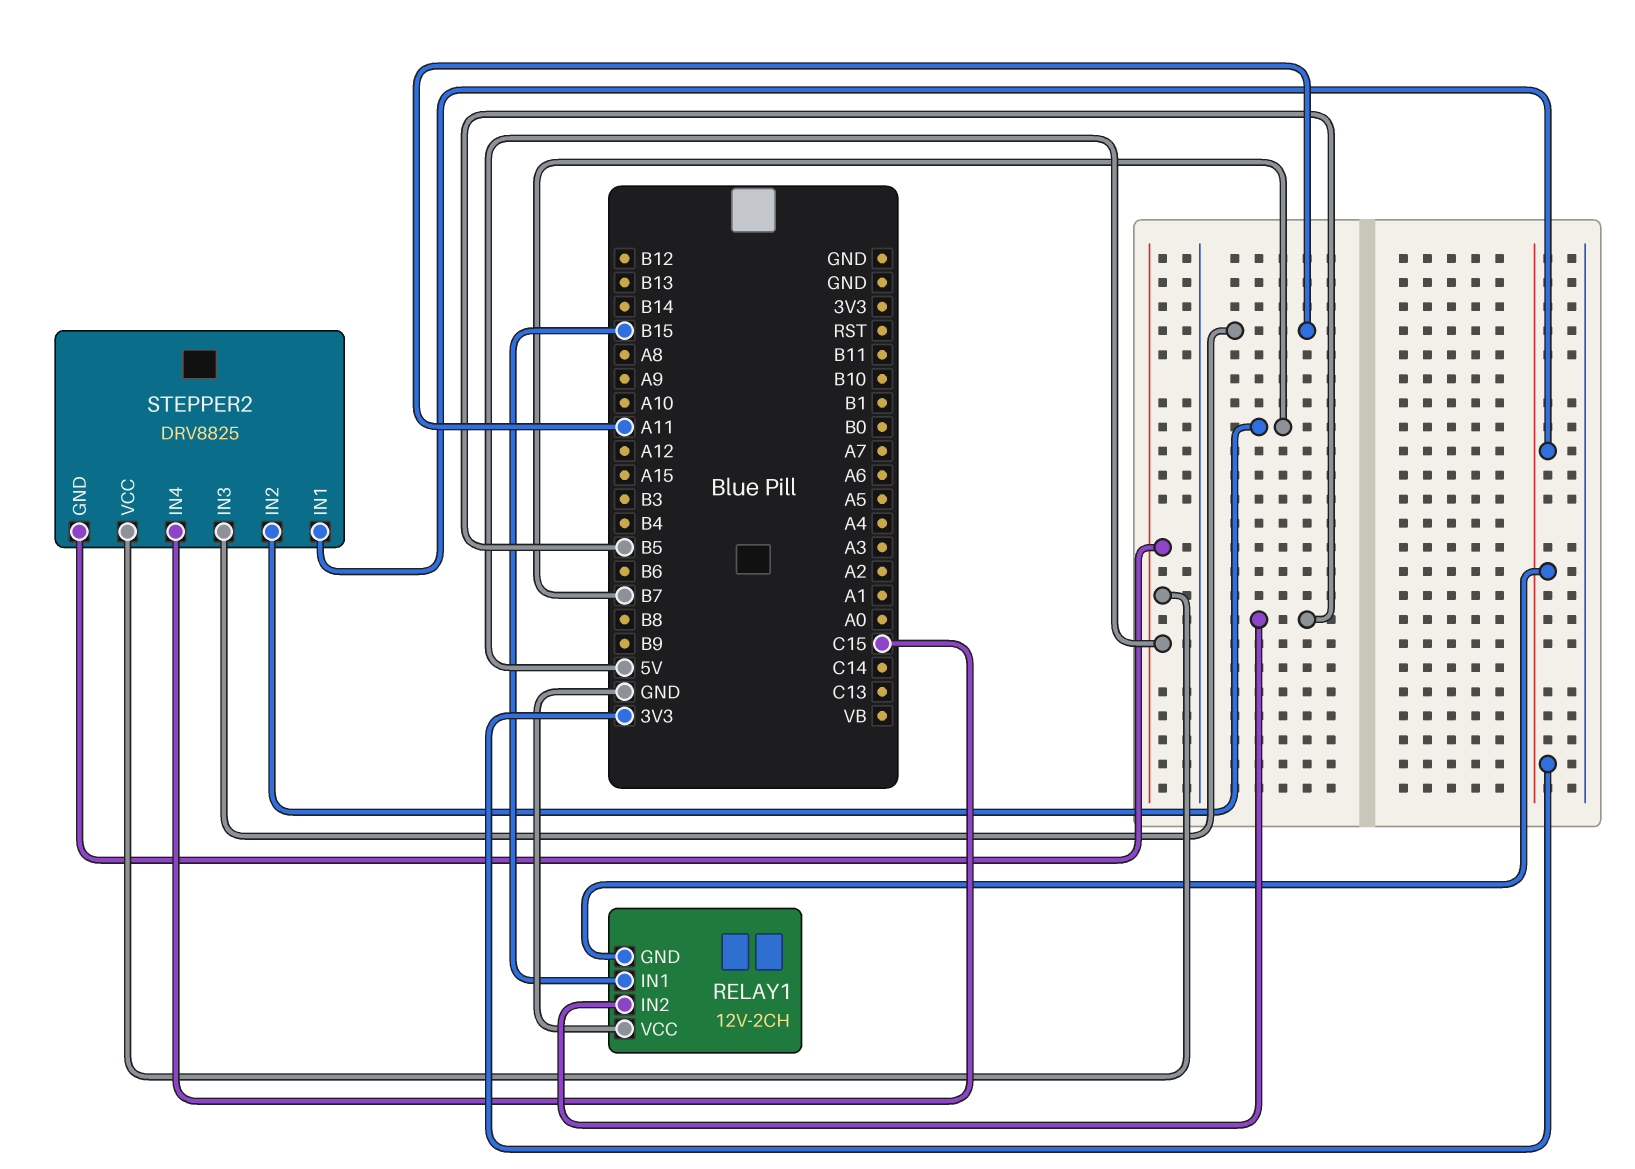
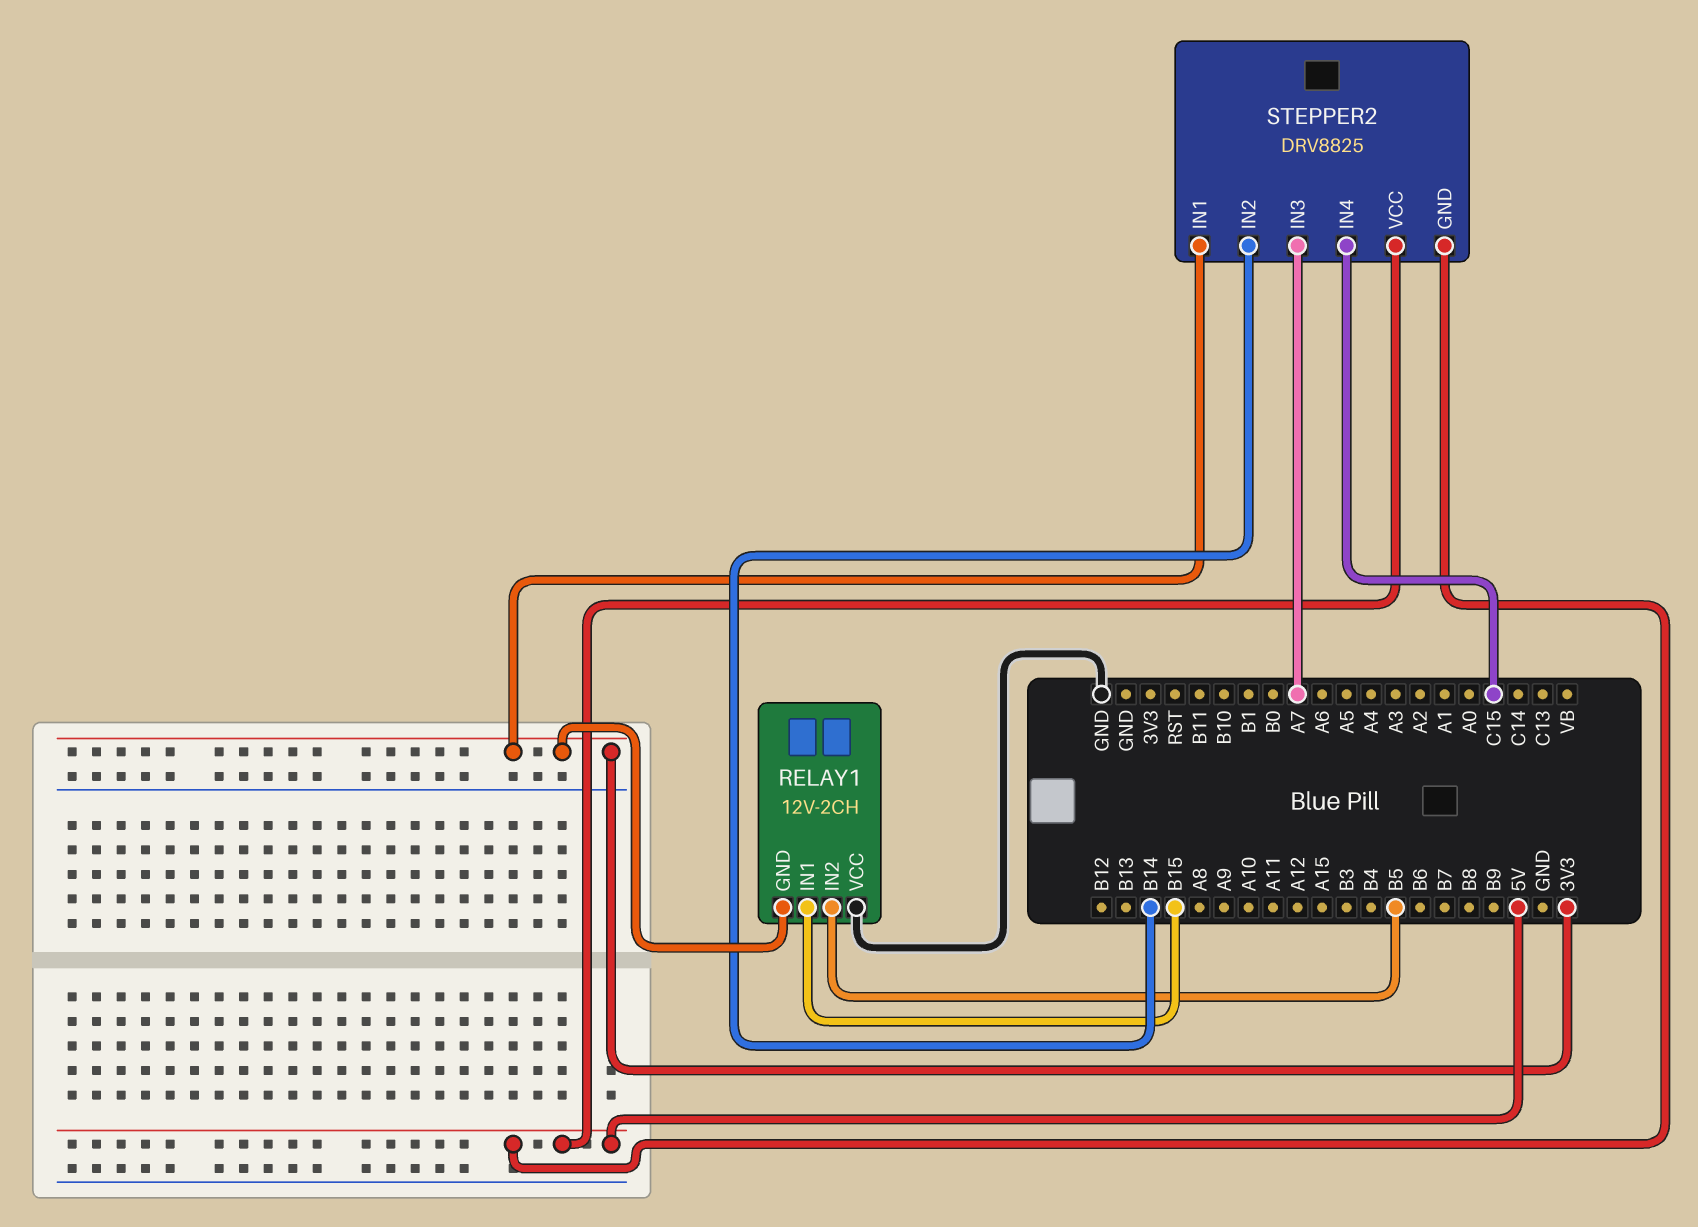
STEPPER2 pin IN2: B7 -> B14
STEPPER2 pin IN3: A11 -> A7

